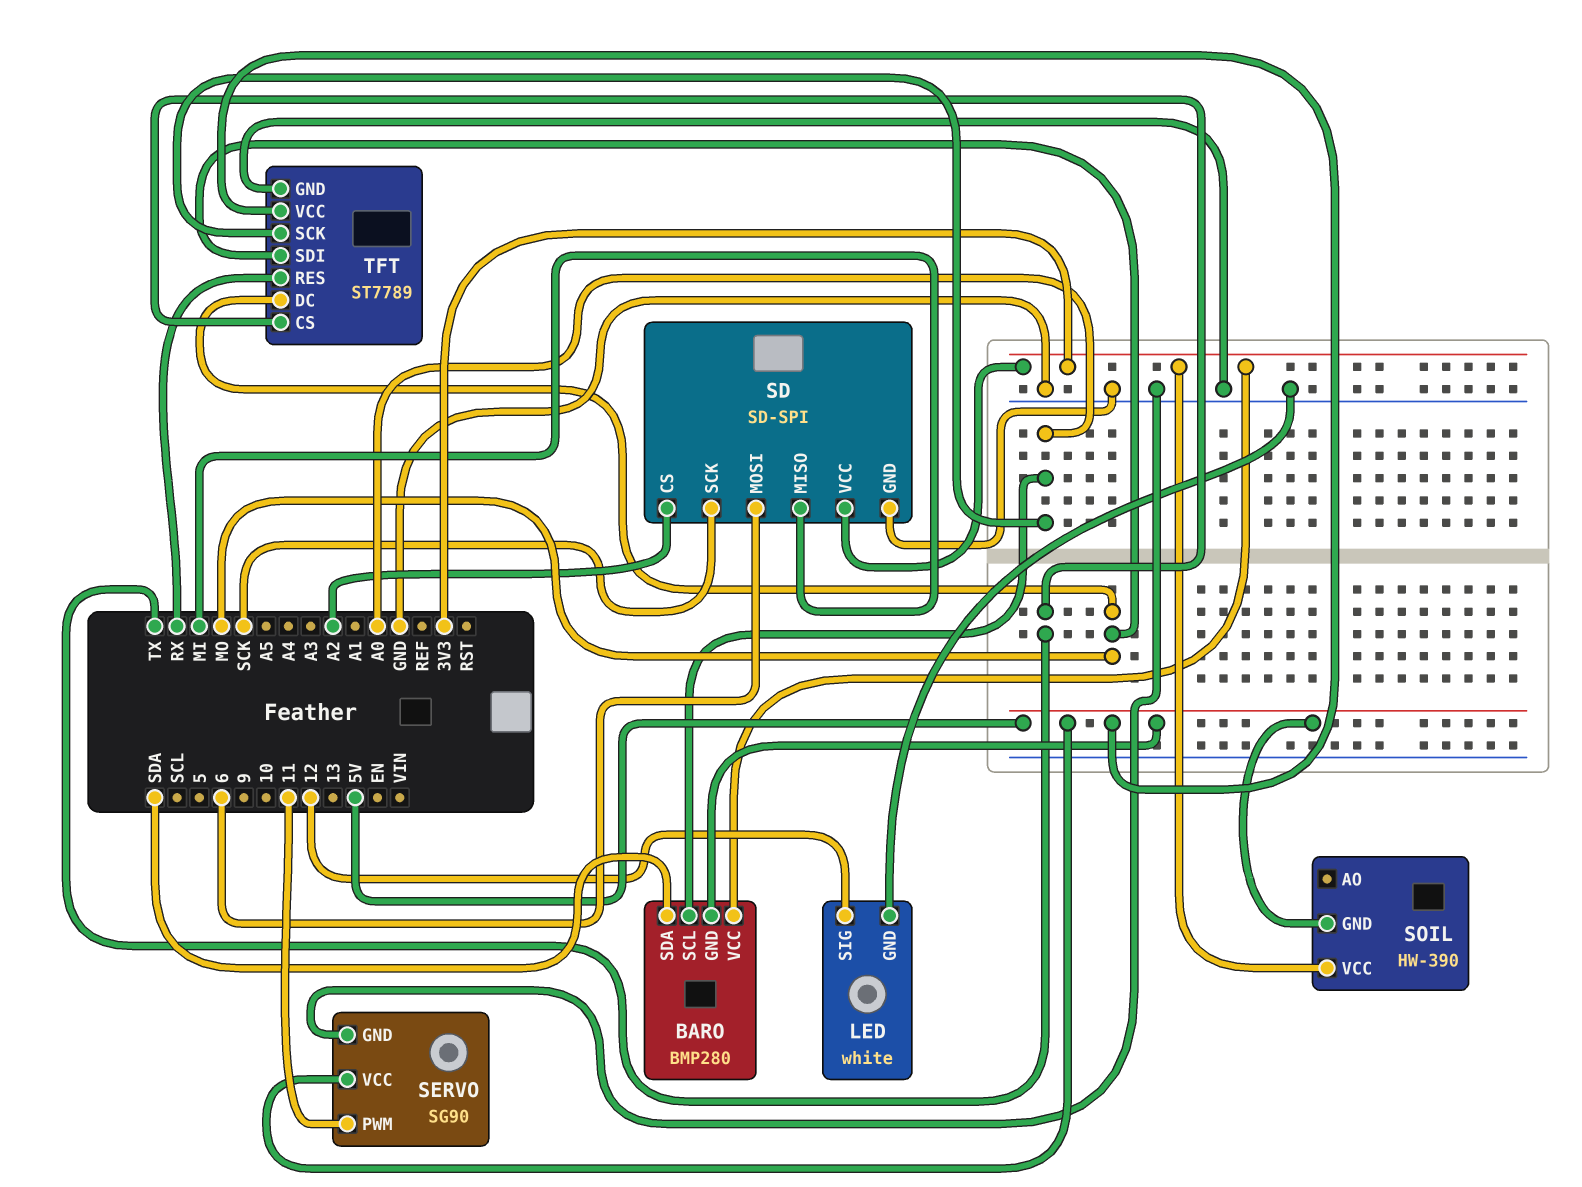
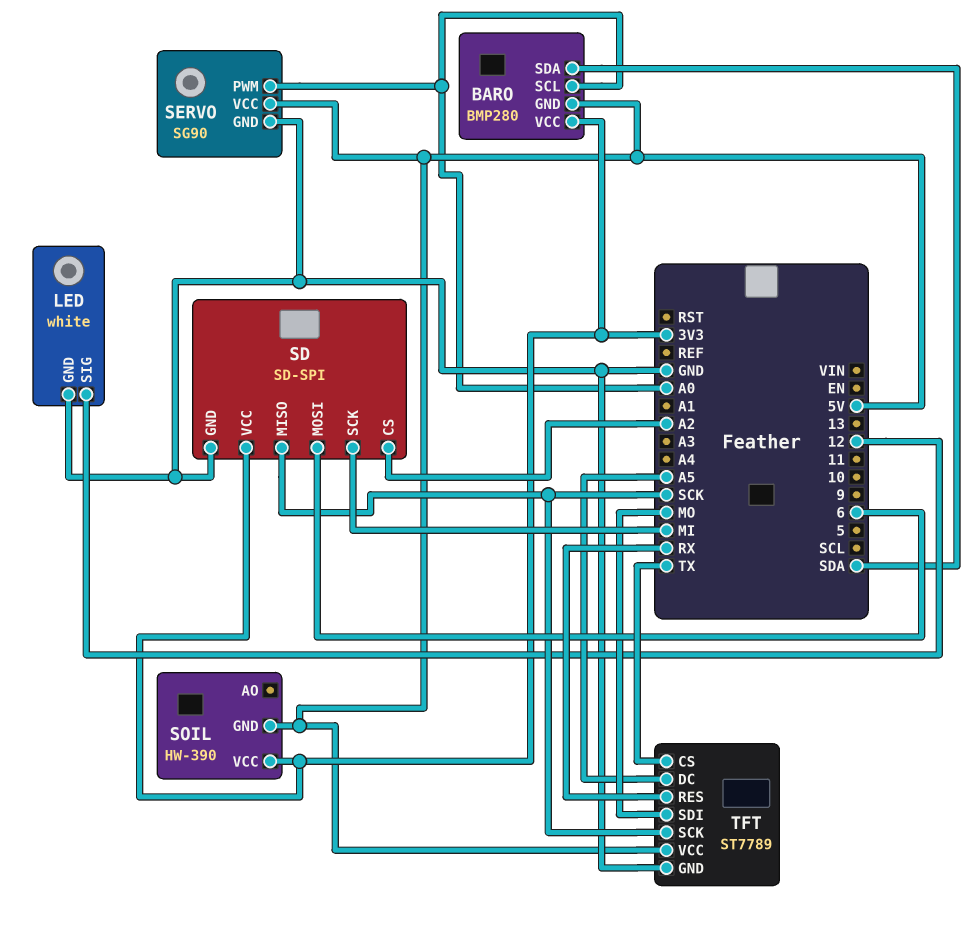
SD pin MISO: MI -> SCK
SD pin SCK: SCK -> MI
SERVO pin PWM: 11 -> A0
TFT pin DC: MO -> A5
TFT pin SCK: A0 -> SCK

